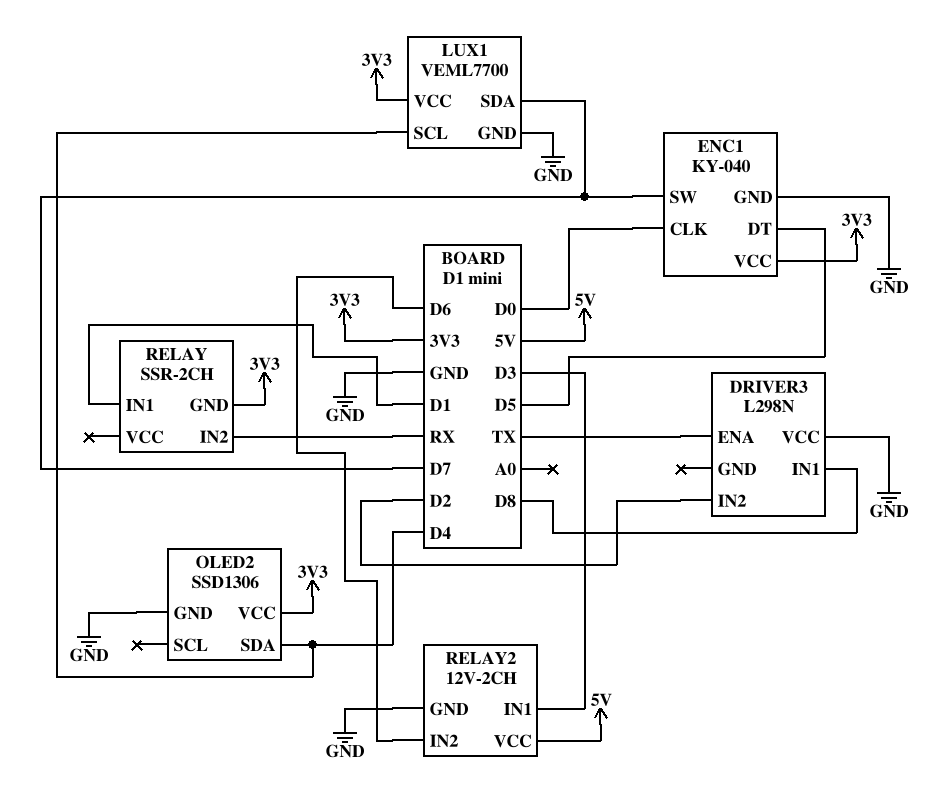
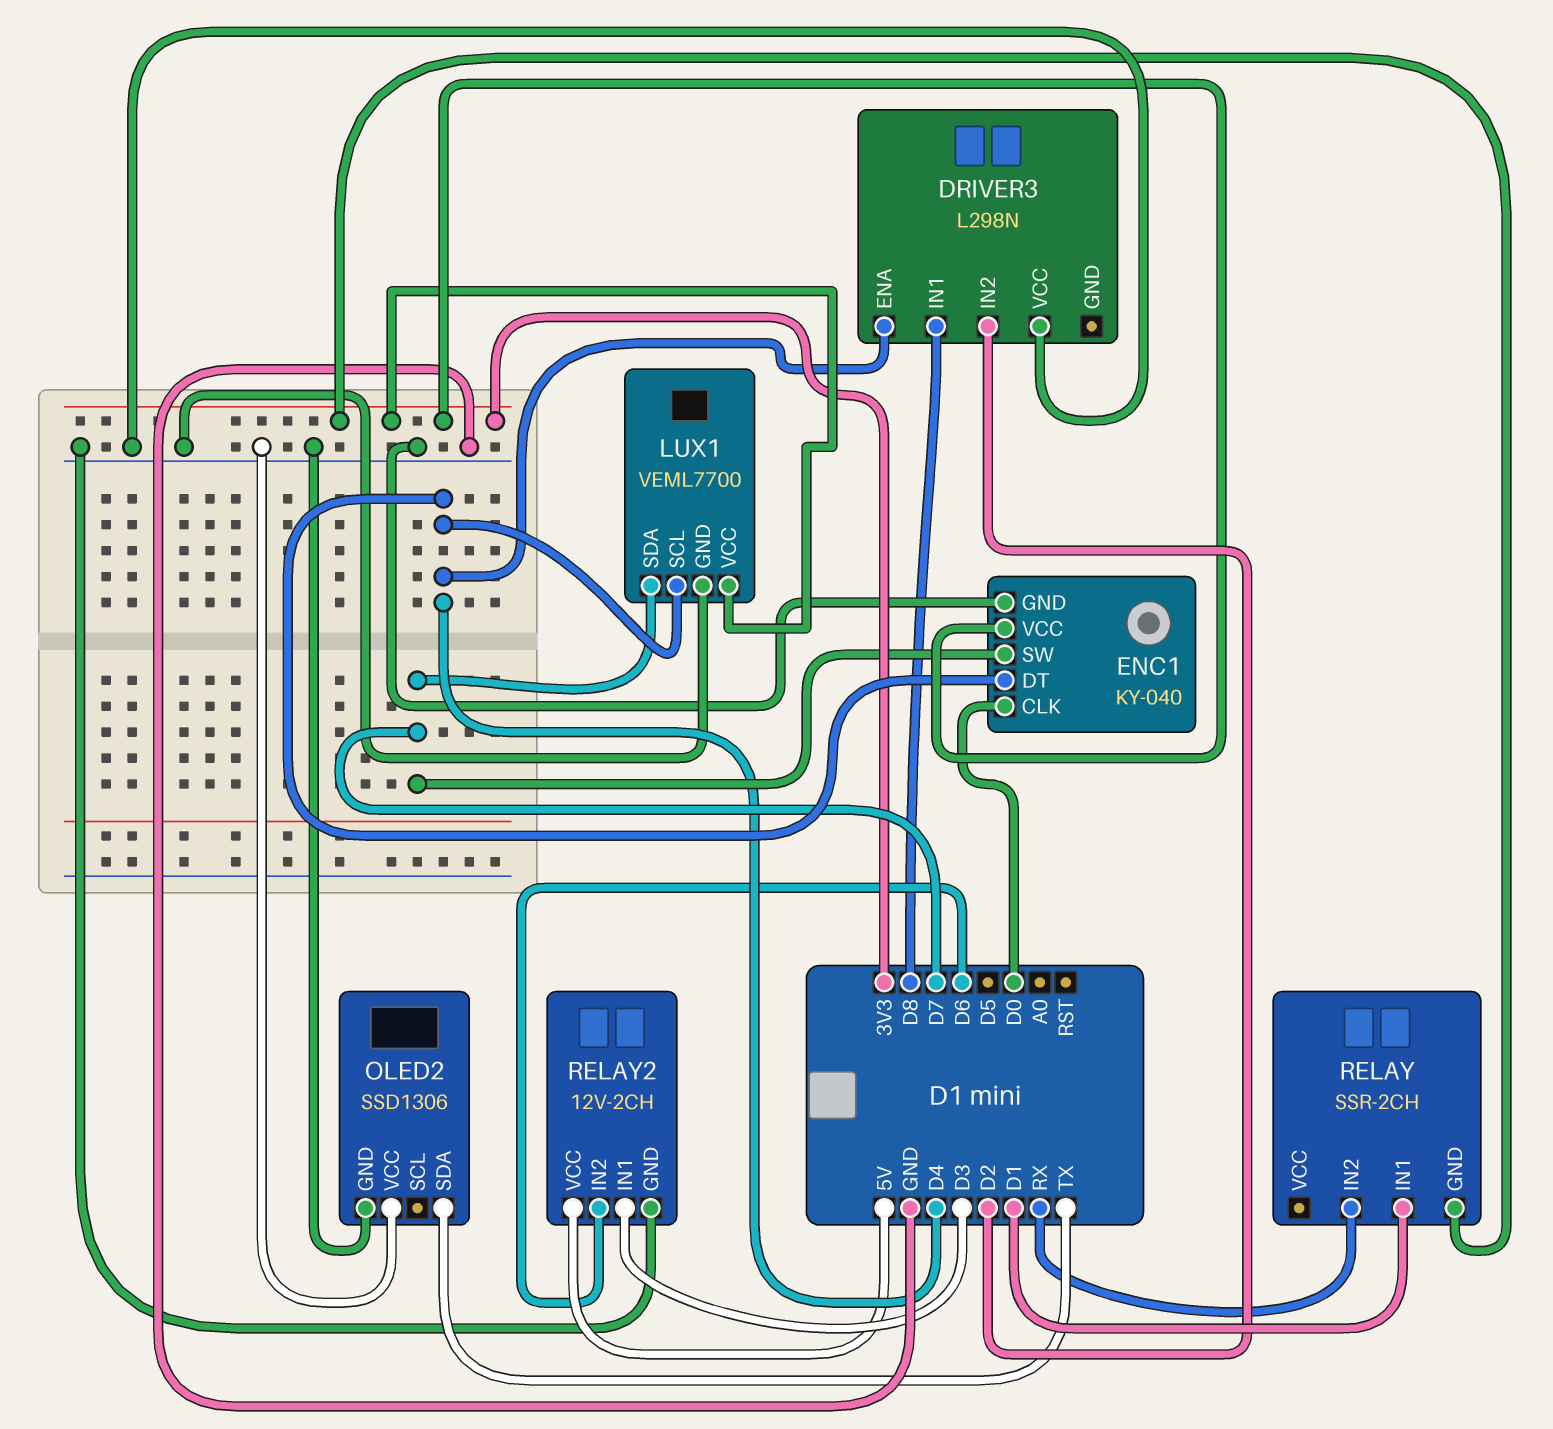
DRIVER3 pin ENA: TX -> D4
ENC1 pin DT: D5 -> D4
OLED2 pin SDA: D4 -> TX
OLED2 pin VCC: 3V3 -> GND

